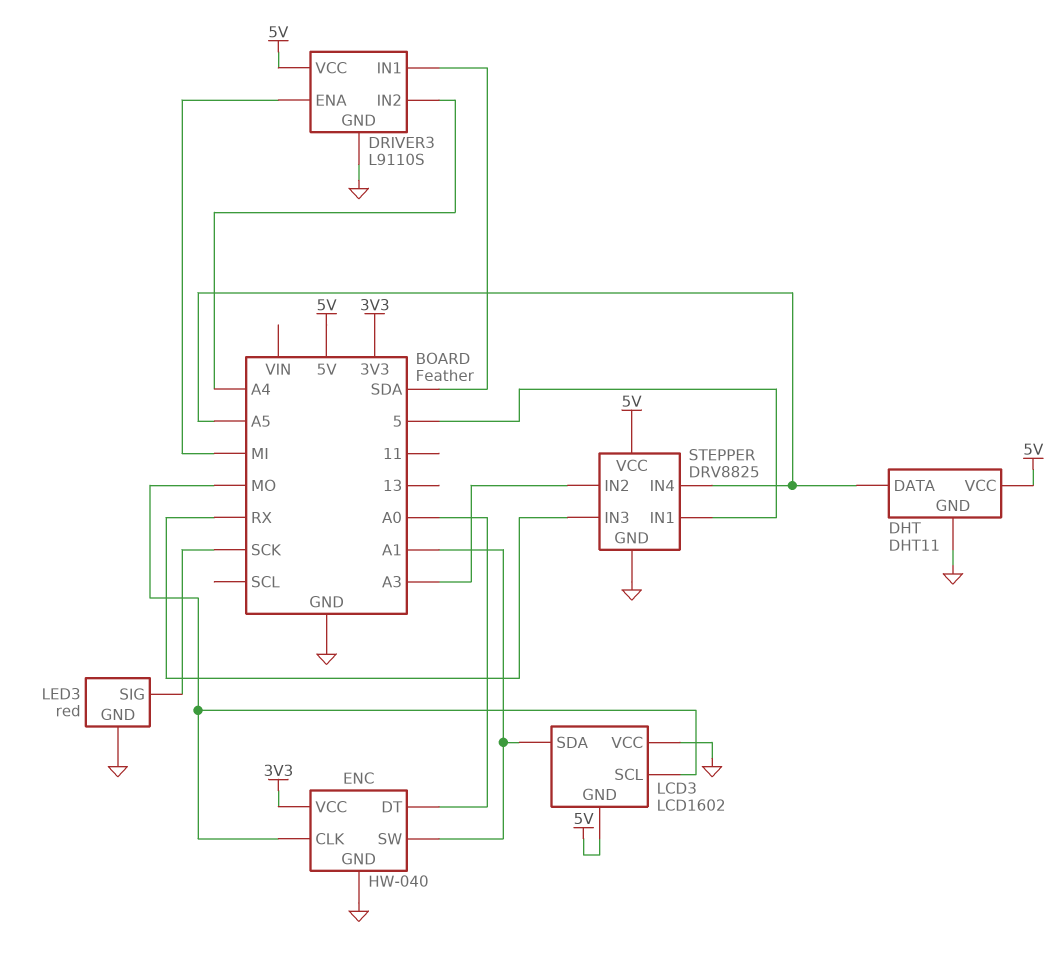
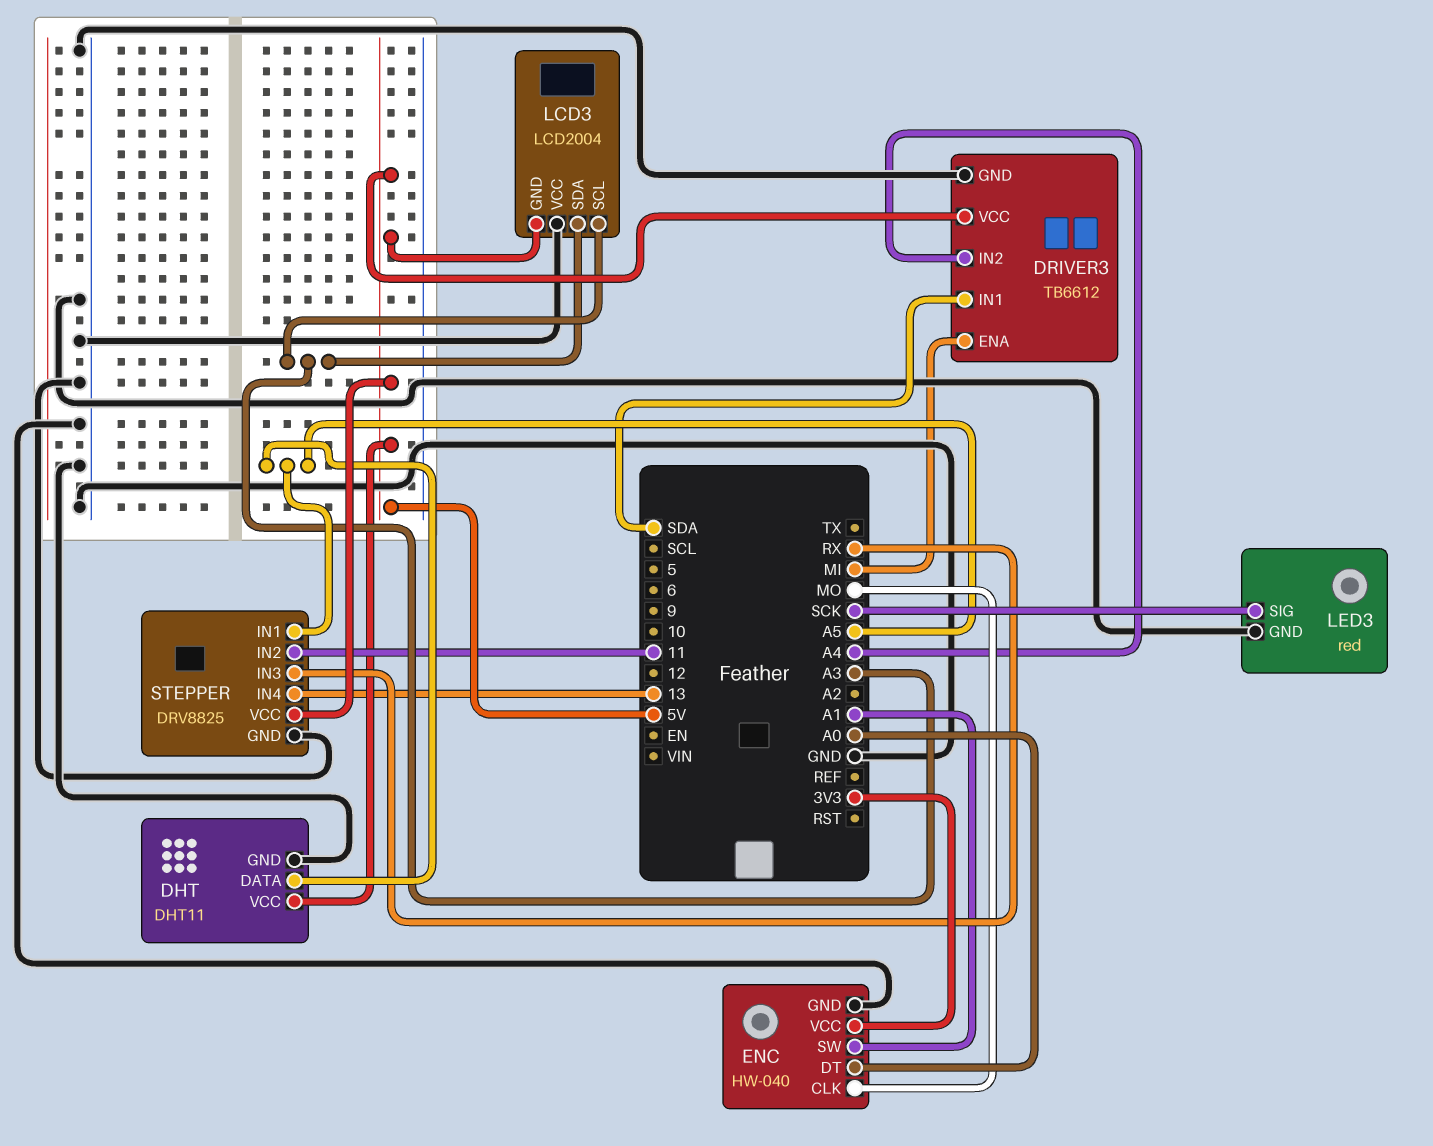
DRIVER3: L9110S -> TB6612
LCD3: LCD1602 -> LCD2004
LCD3 pin SCL: MO -> A3
LCD3 pin SDA: A1 -> A3
STEPPER pin IN1: 5 -> A5
STEPPER pin IN2: A3 -> 11
STEPPER pin IN4: A5 -> 13

